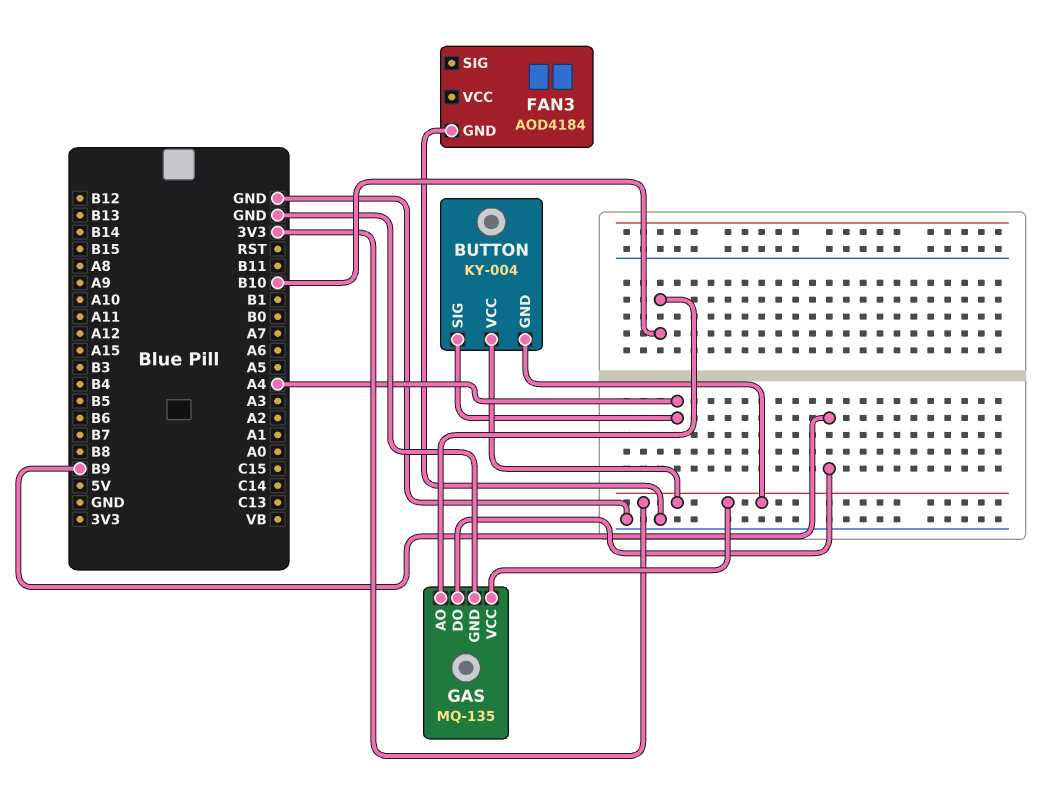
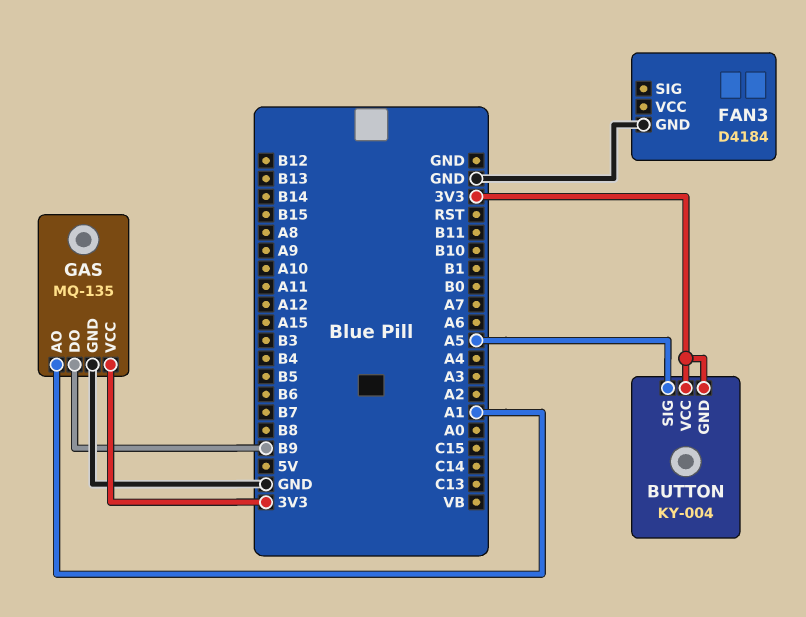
BUTTON pin SIG: A4 -> A5
FAN3: AOD4184 -> D4184
GAS pin AO: B10 -> A1

